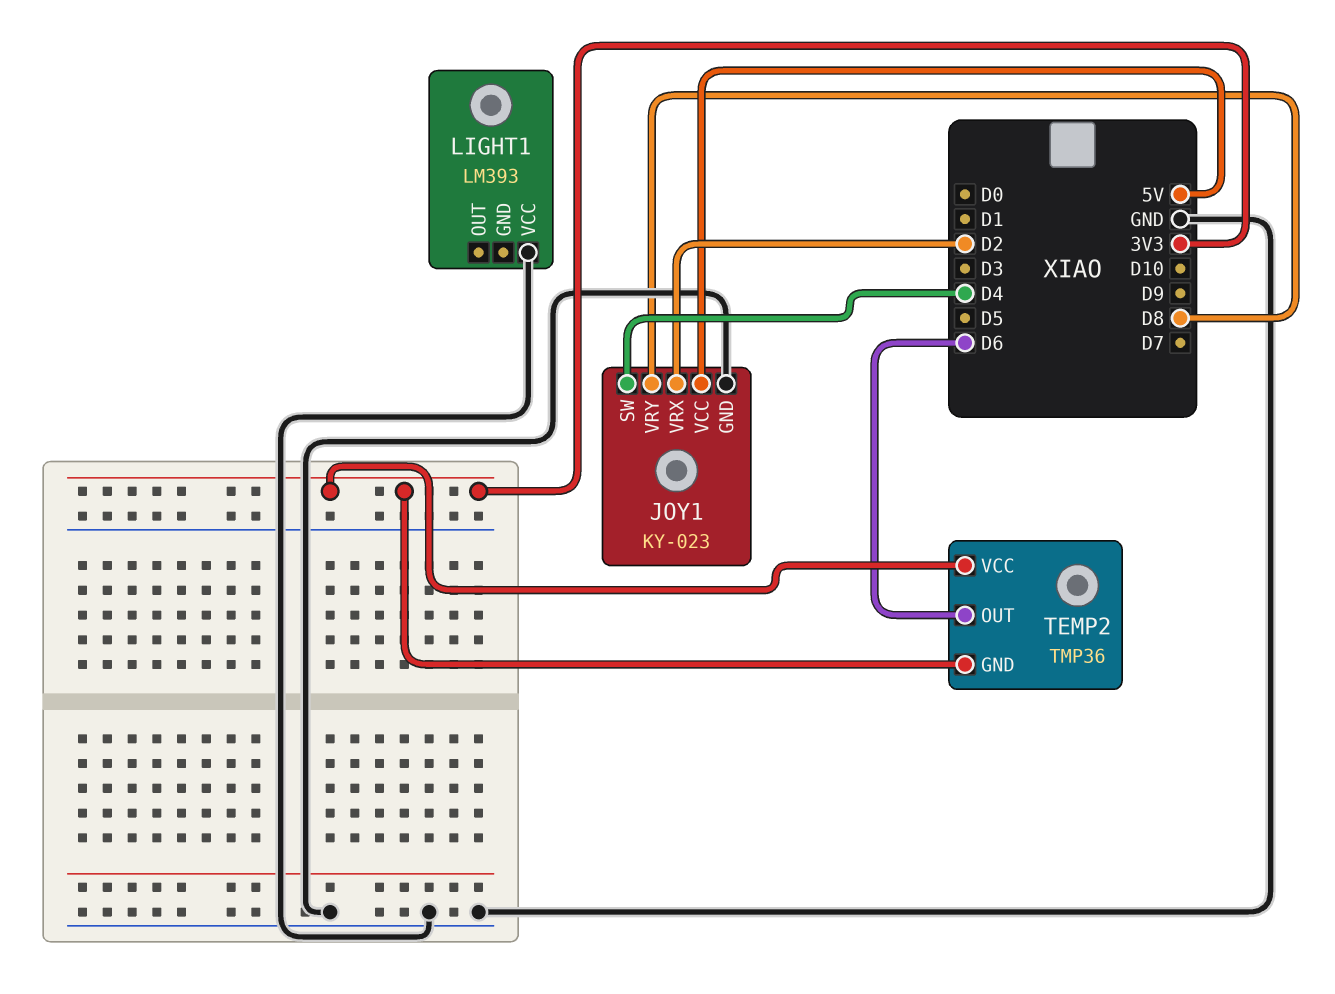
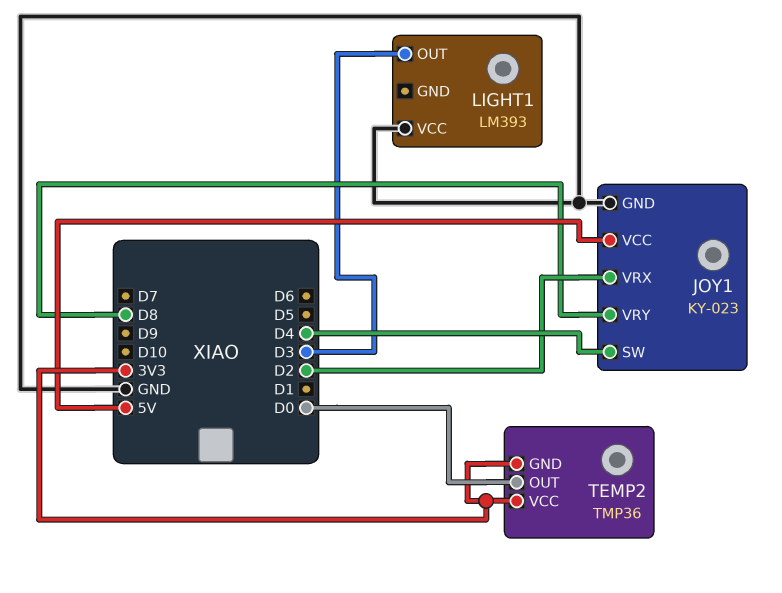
LIGHT1 pin OUT: none -> D3
TEMP2 pin OUT: D6 -> D0

